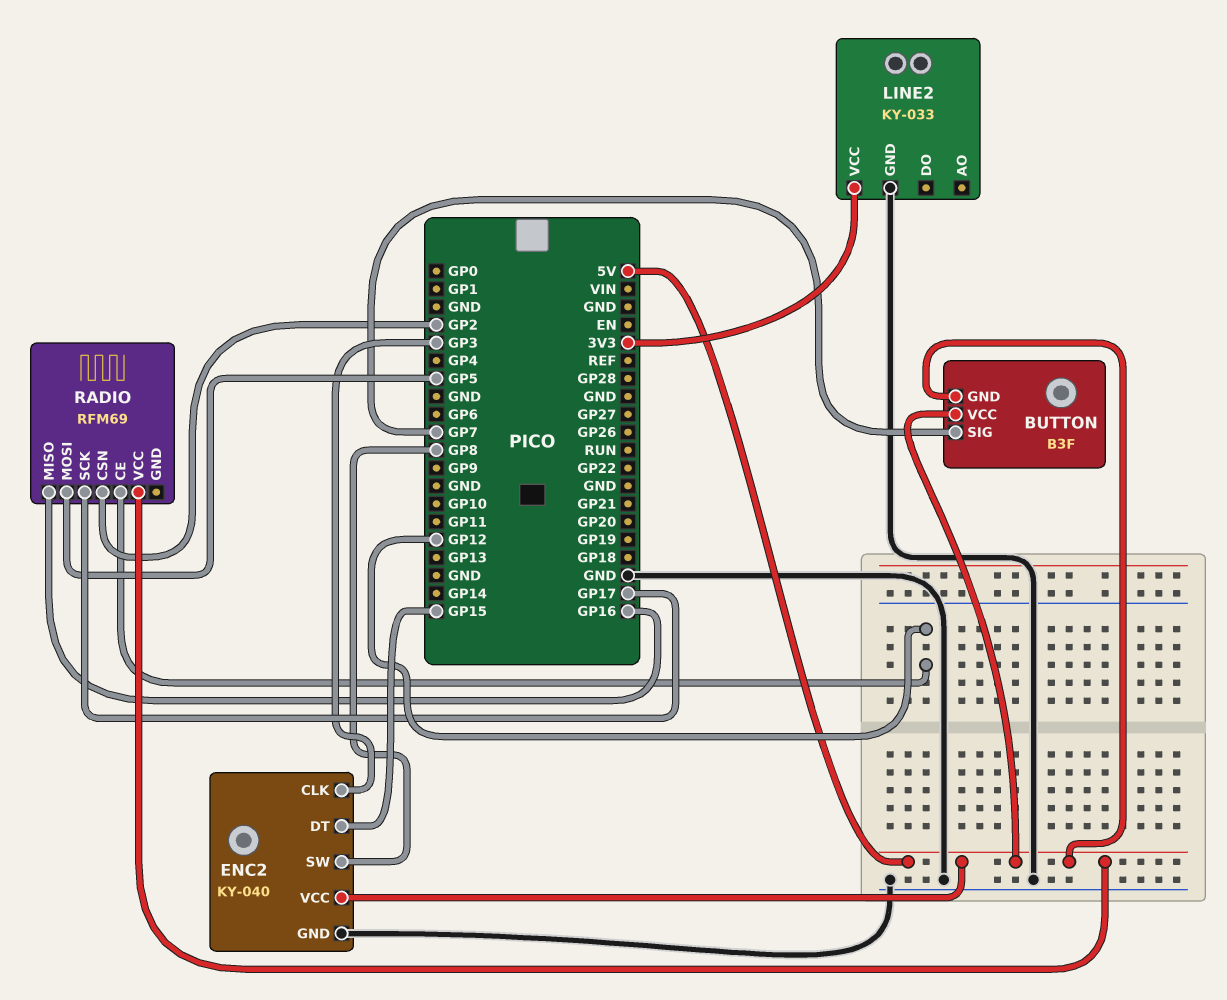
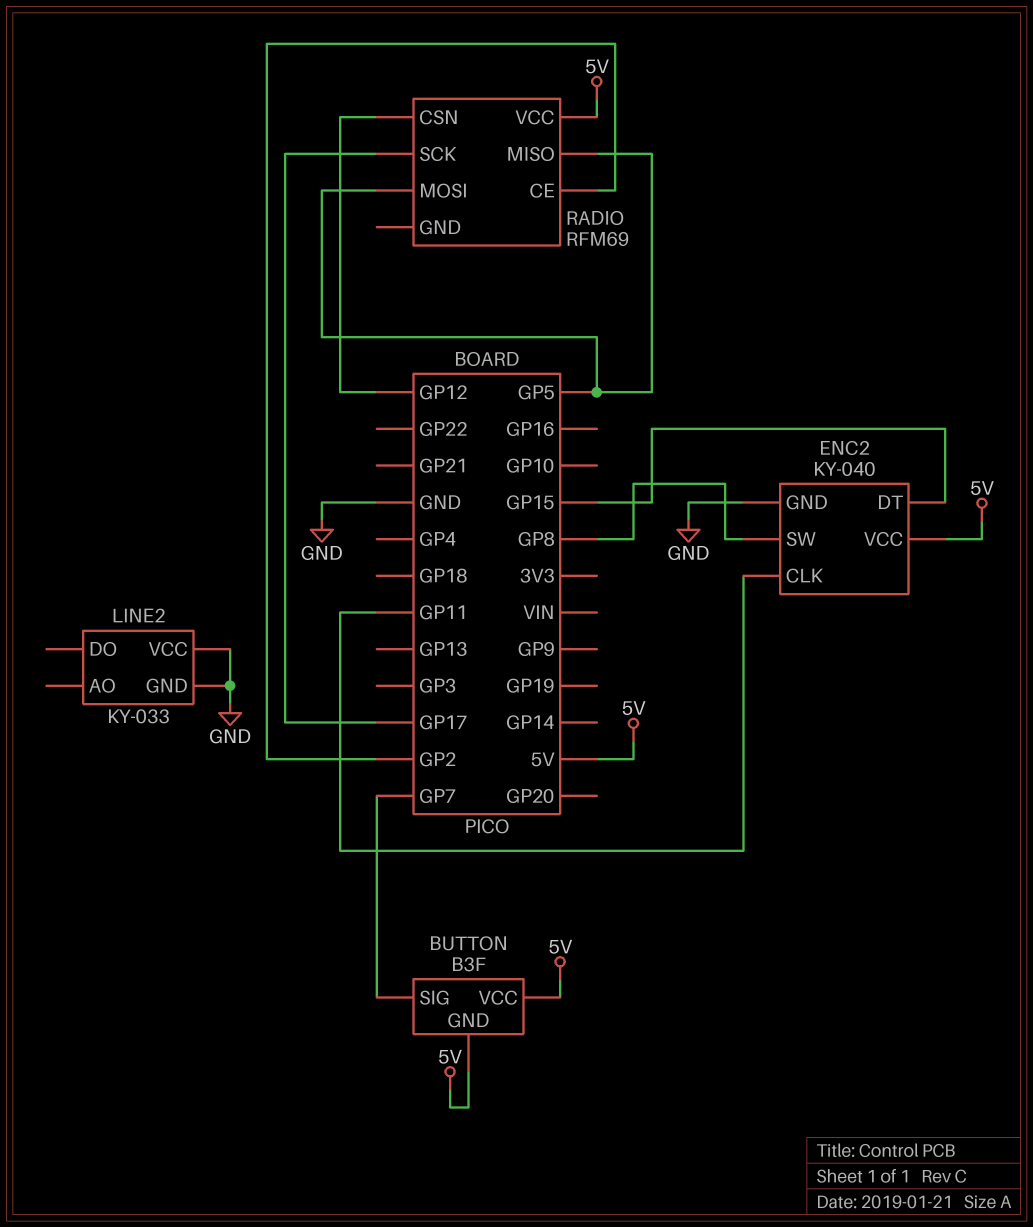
ENC2 pin CLK: GP3 -> GP11
LINE2 pin VCC: 3V3 -> GND
RADIO pin CE: GP12 -> GP2
RADIO pin CSN: GP2 -> GP12
RADIO pin MISO: GP16 -> GP5

